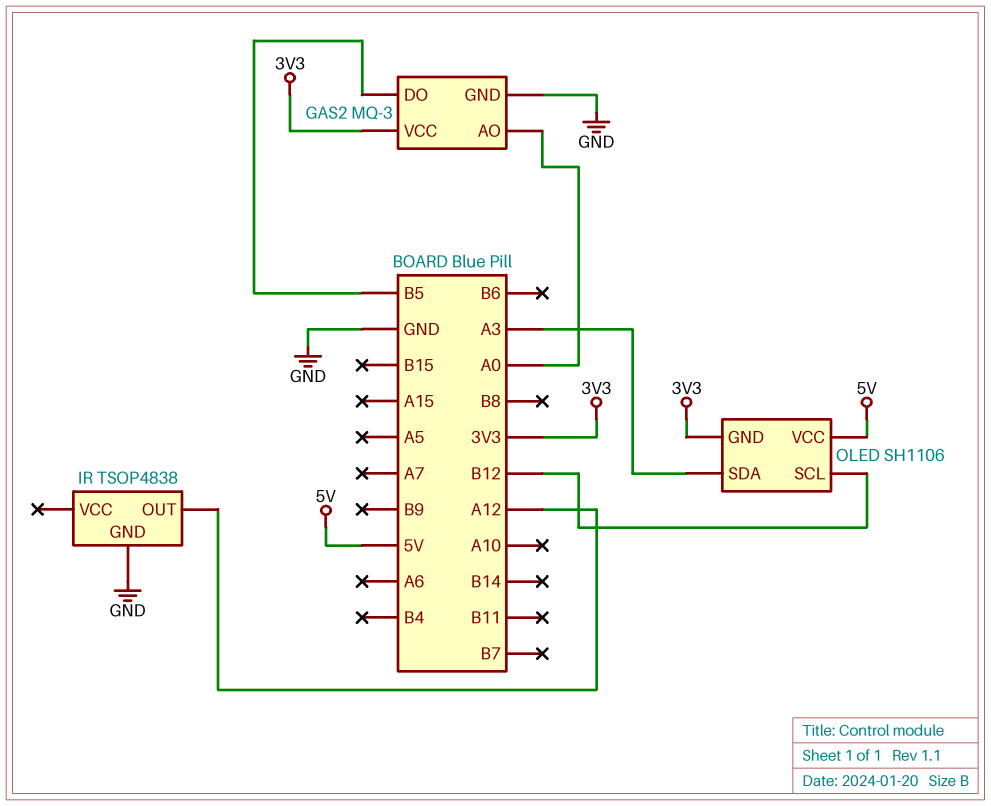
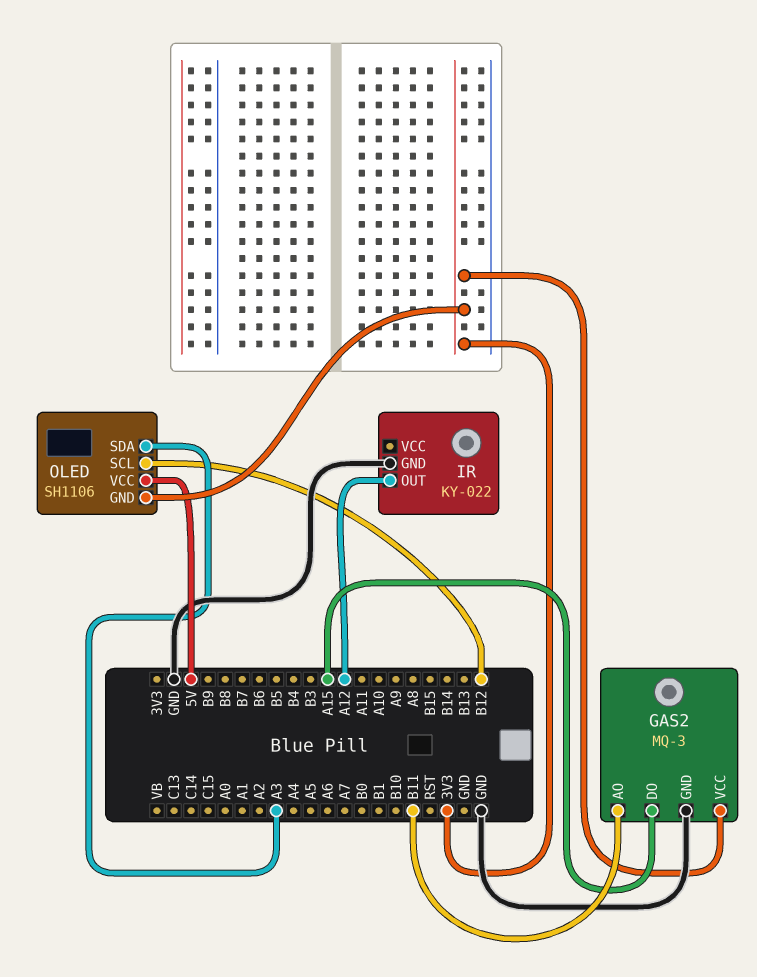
GAS2 pin AO: A0 -> B11
GAS2 pin DO: B5 -> A15
IR: TSOP4838 -> KY-022

